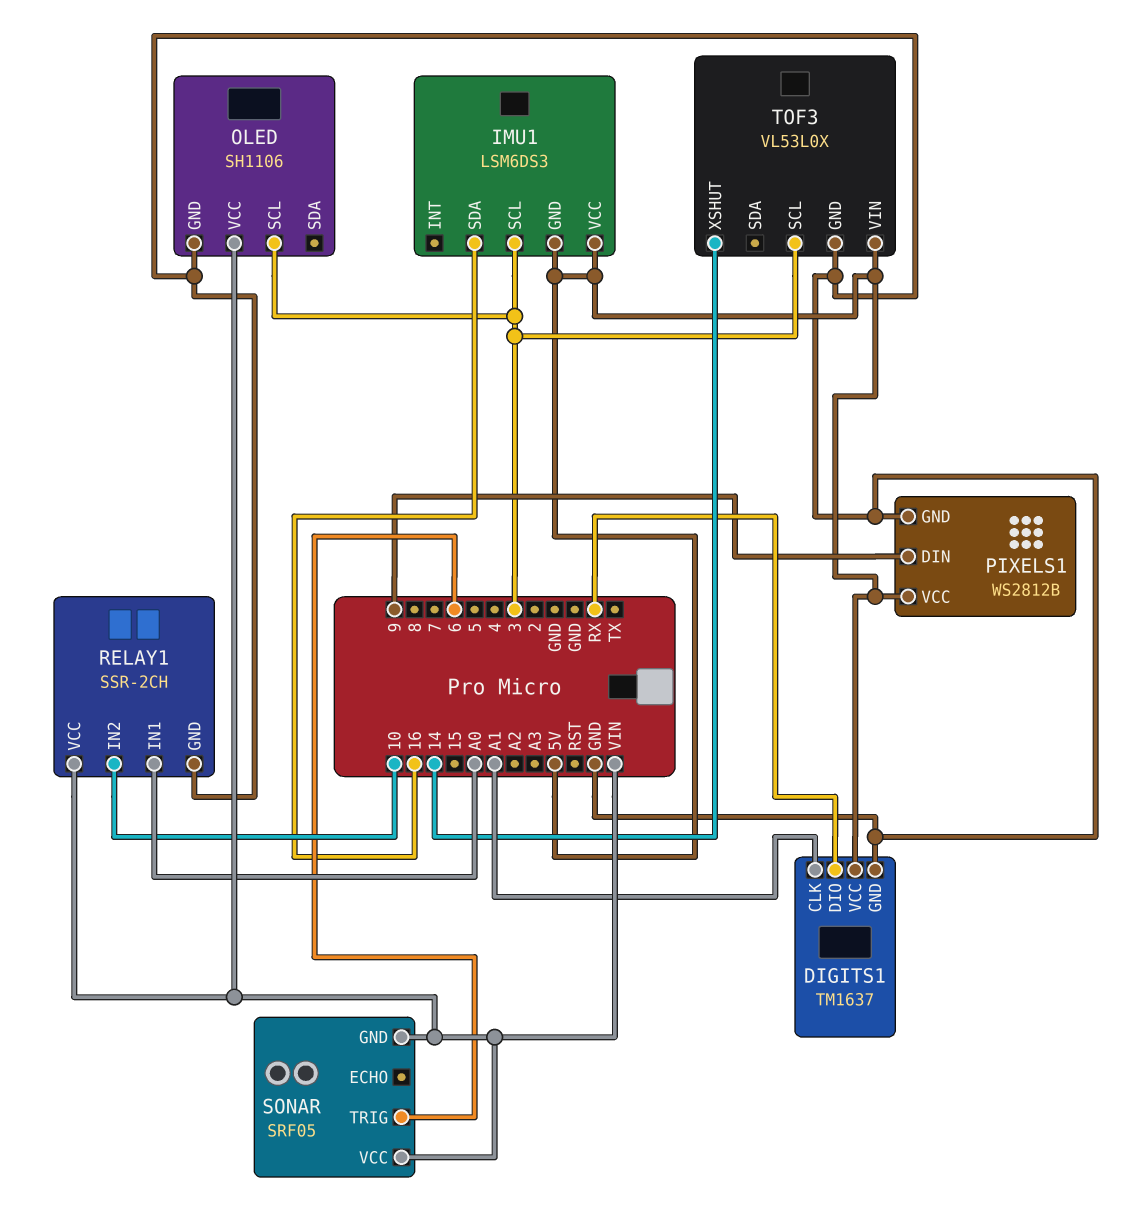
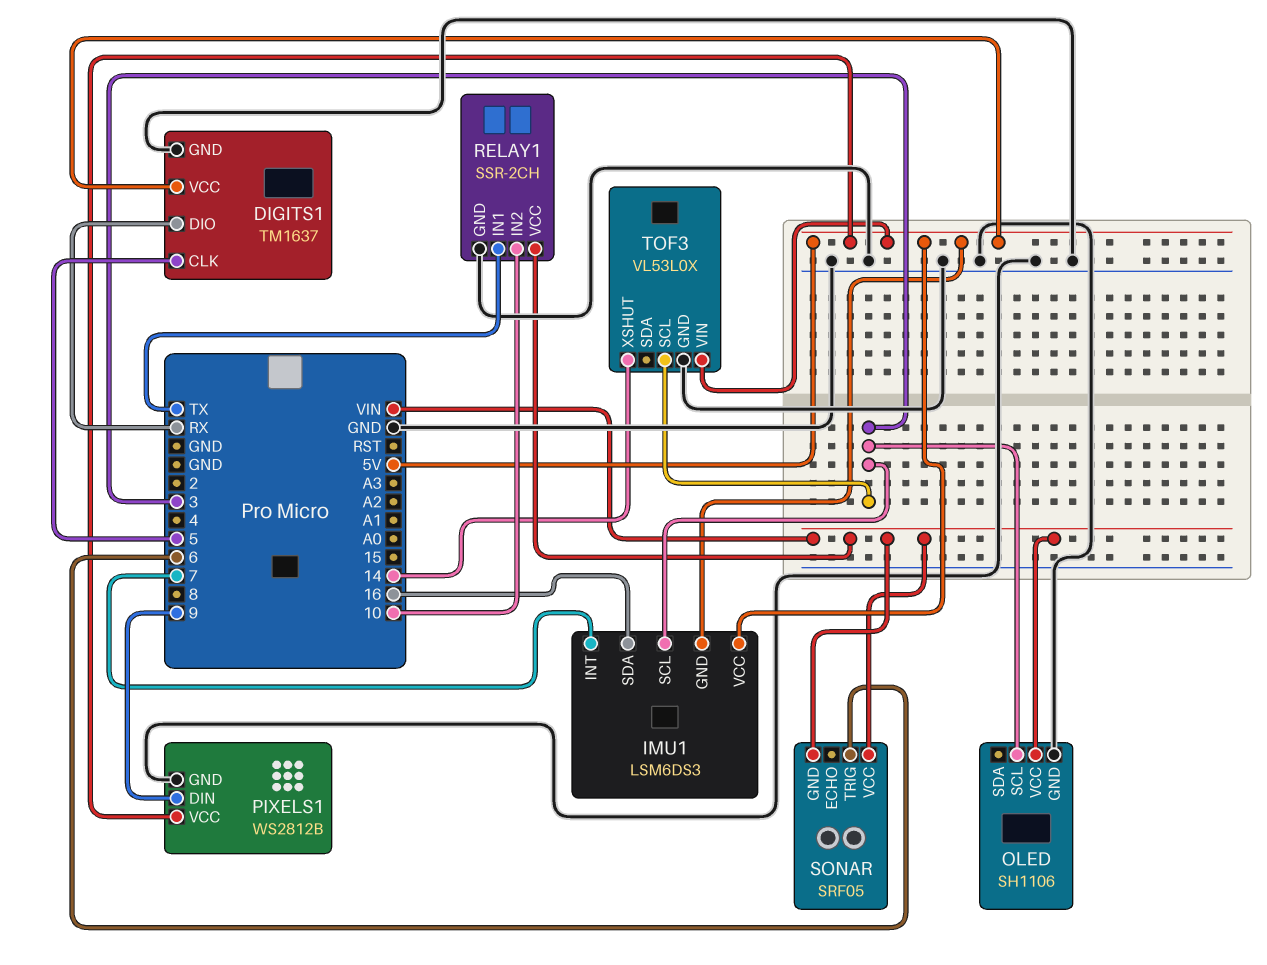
DIGITS1 pin CLK: A1 -> 5
IMU1 pin INT: none -> 7
RELAY1 pin IN1: A0 -> TX

